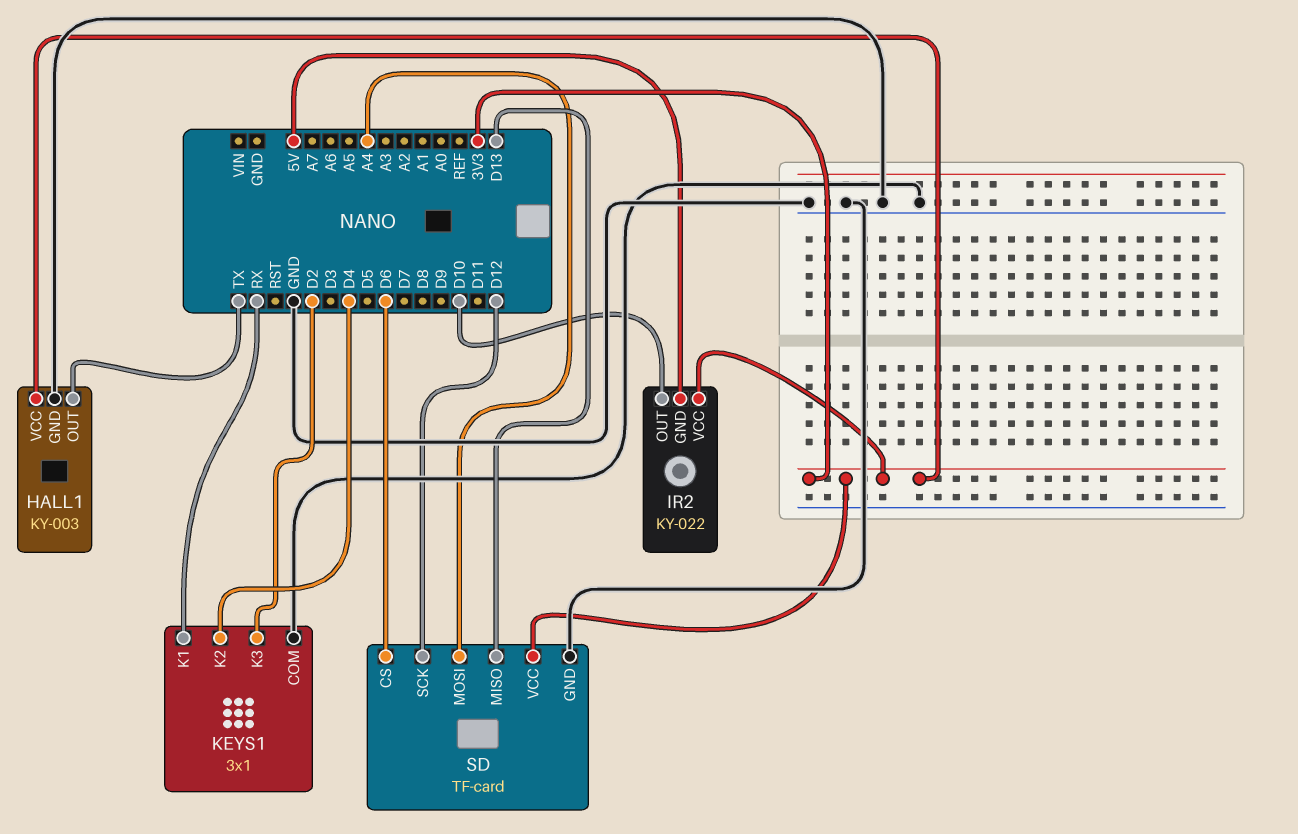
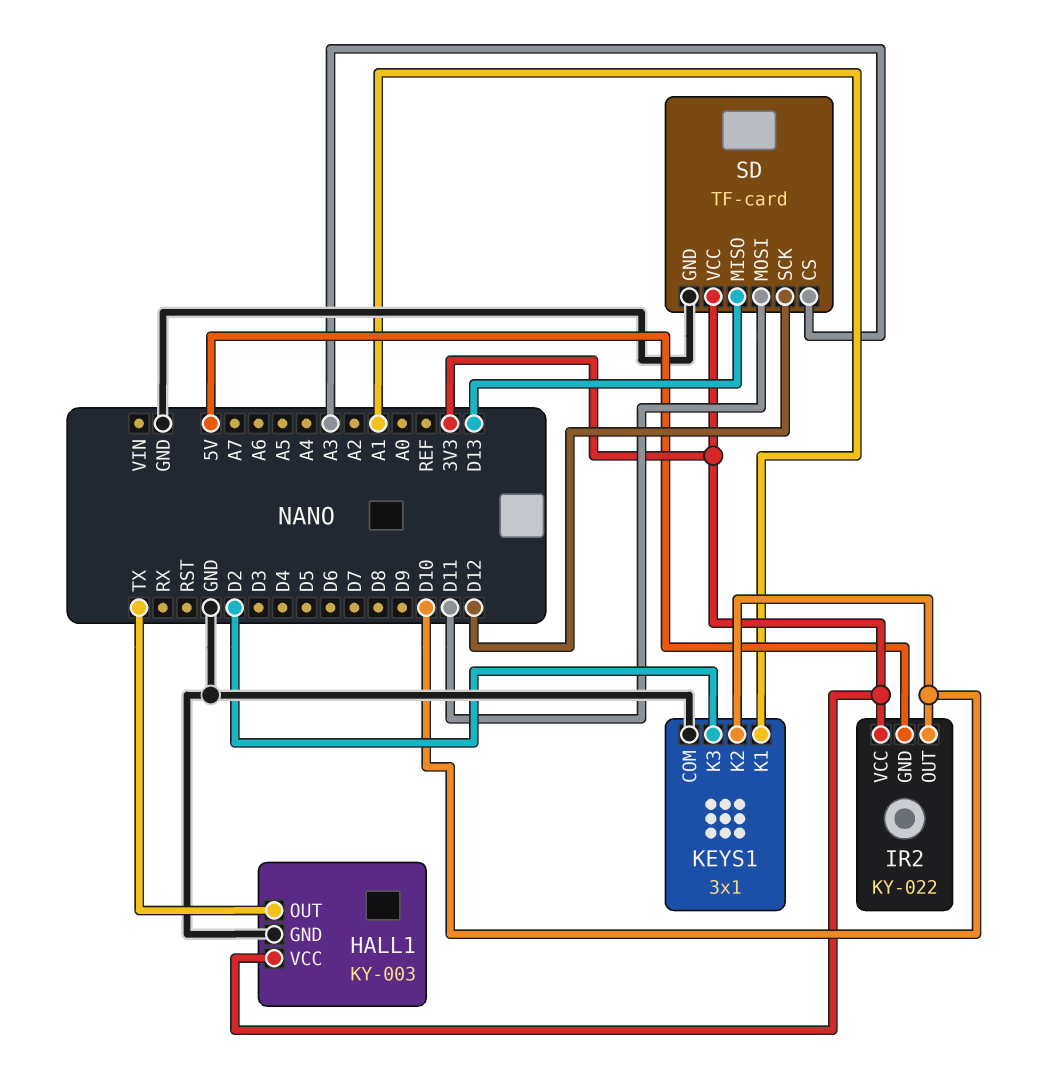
KEYS1 pin K1: RX -> A1
KEYS1 pin K2: D4 -> D10
SD pin CS: D6 -> A3
SD pin MOSI: A4 -> D11

